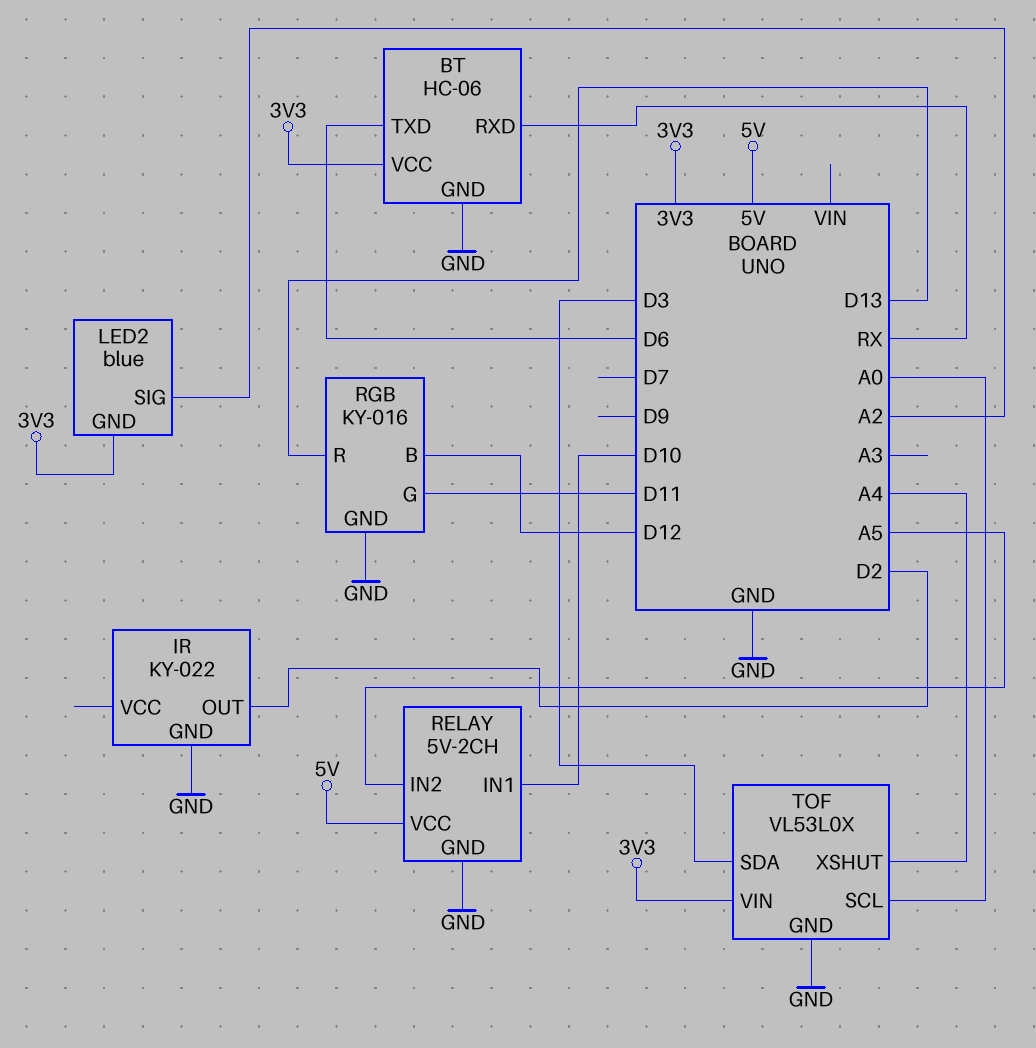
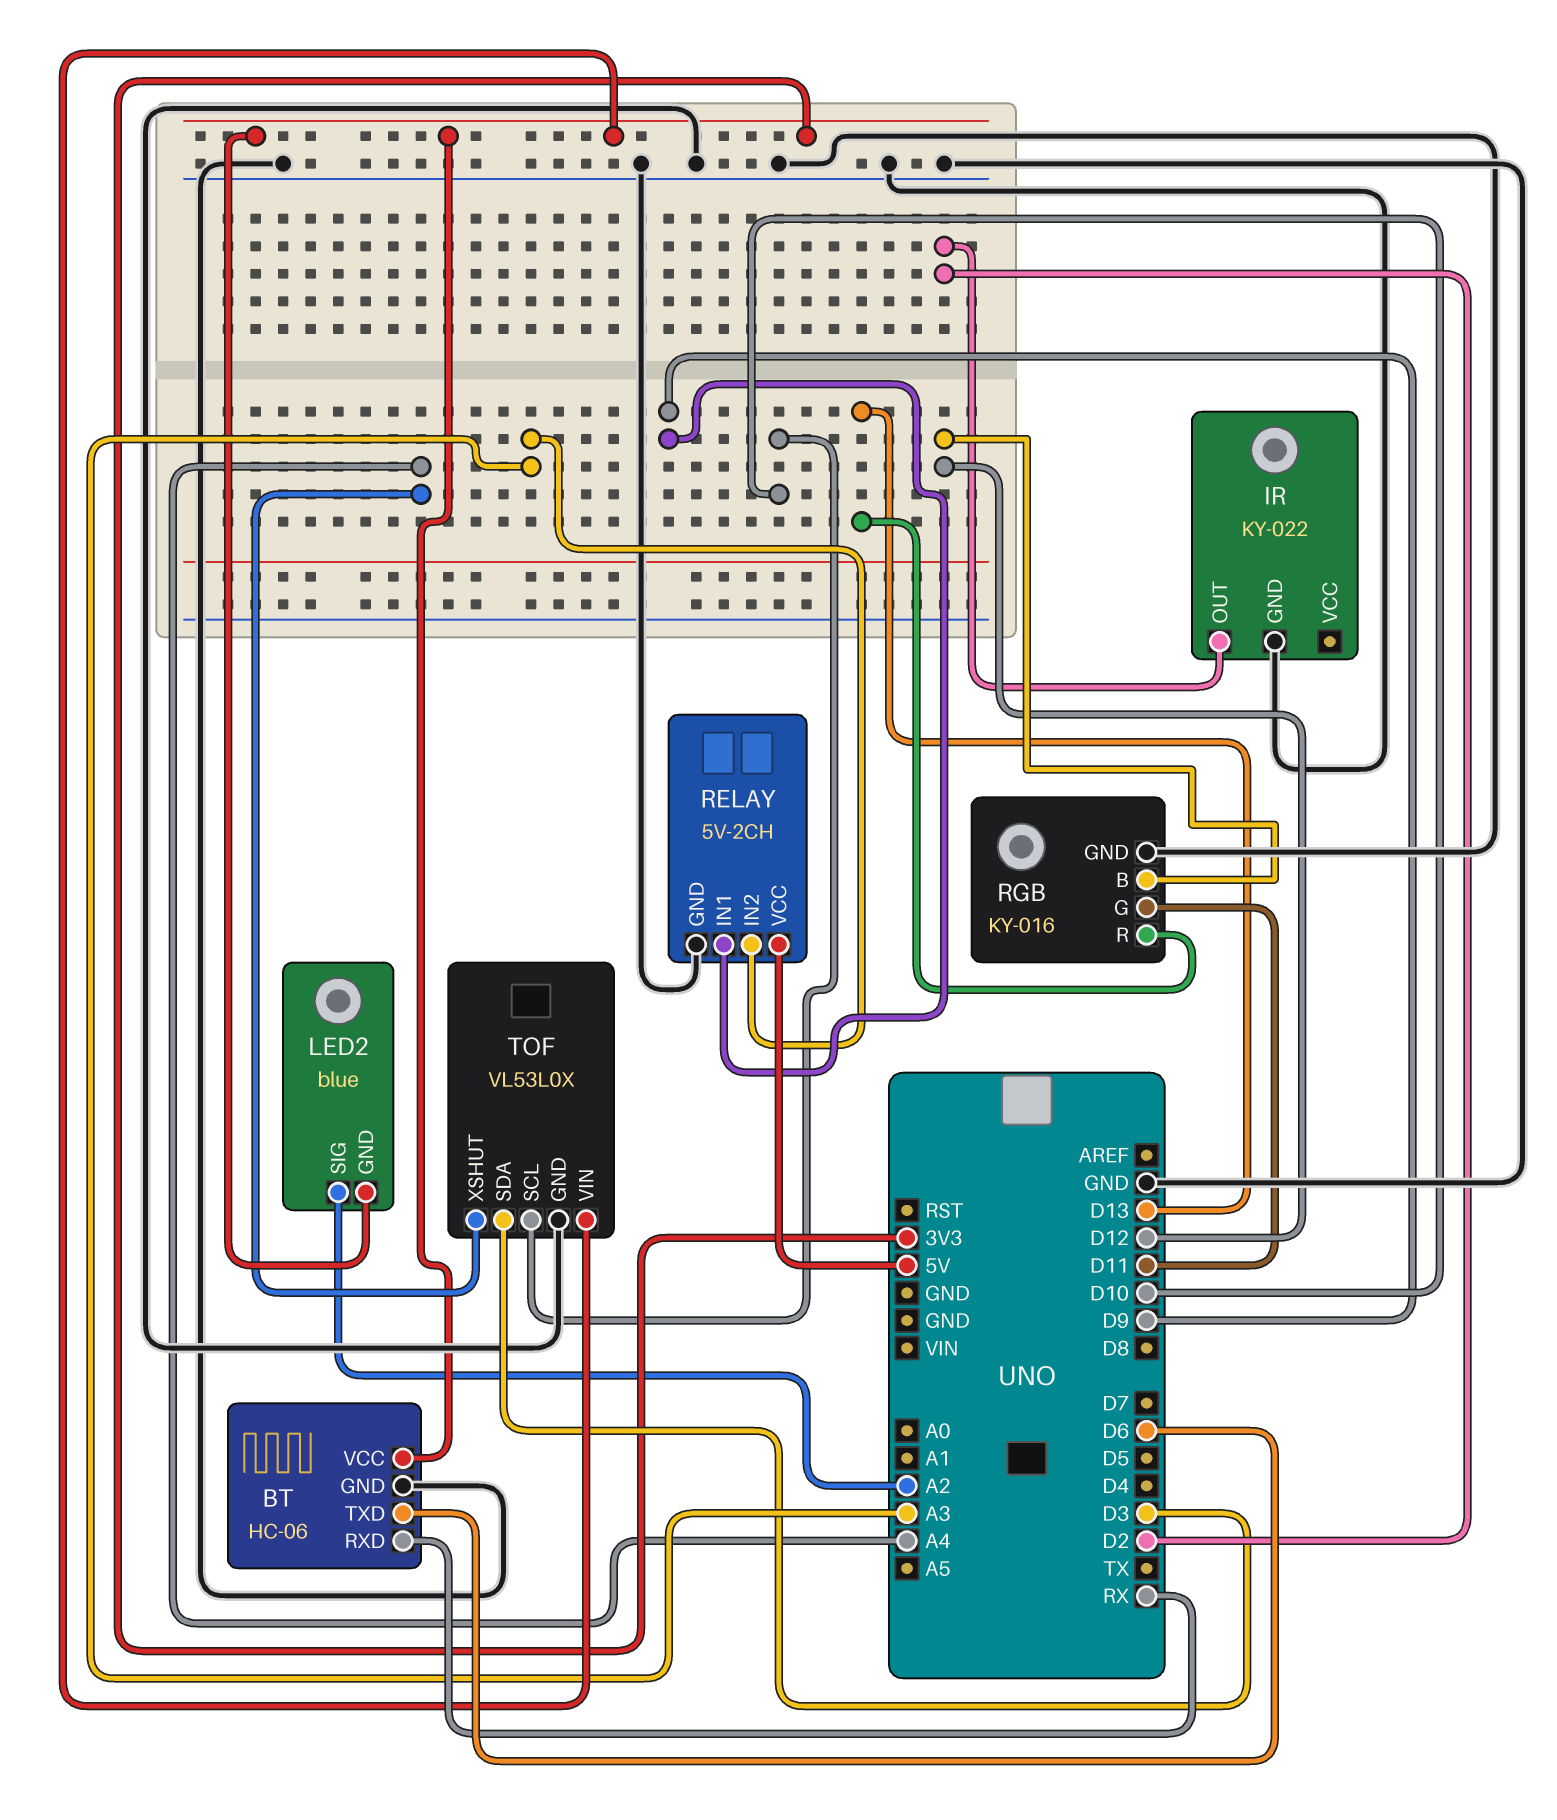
RELAY pin IN1: D10 -> D9
RELAY pin IN2: A5 -> A3
TOF pin SCL: A0 -> D10

